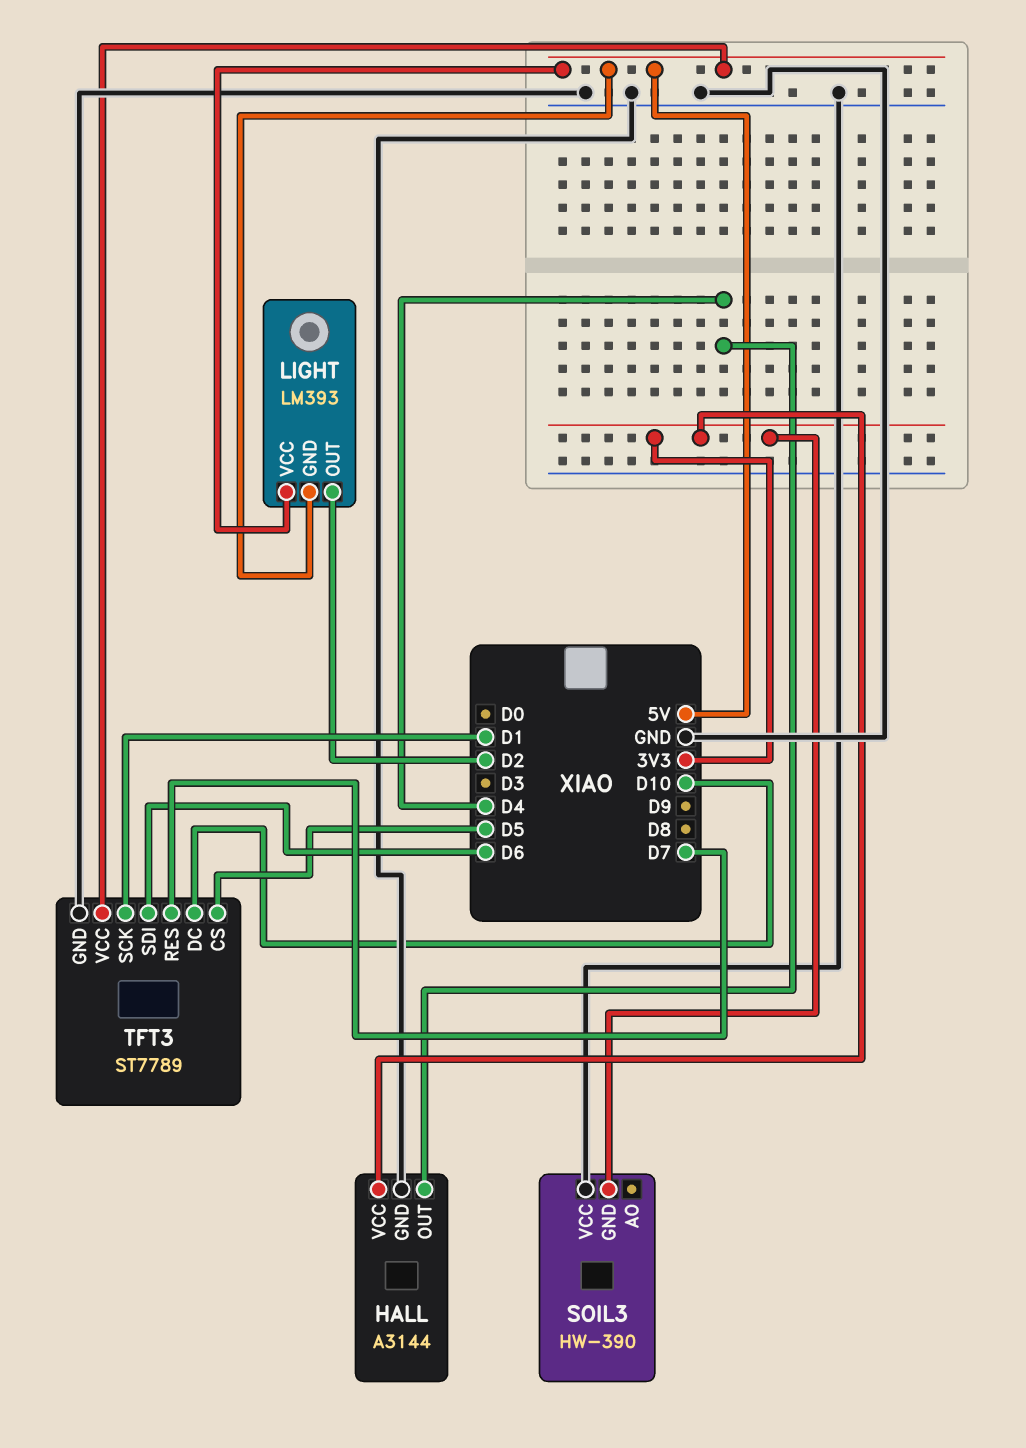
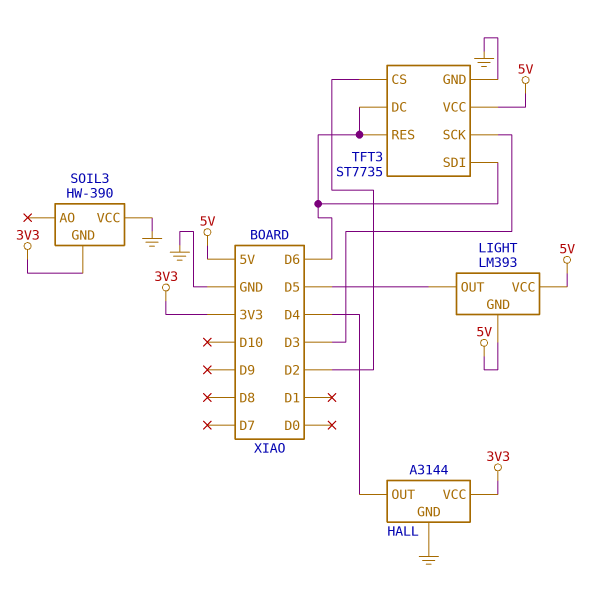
LIGHT pin OUT: D2 -> D5
TFT3: ST7789 -> ST7735
TFT3 pin CS: D5 -> D2
TFT3 pin DC: D10 -> D6
TFT3 pin RES: D7 -> D6
TFT3 pin SCK: D1 -> D3

